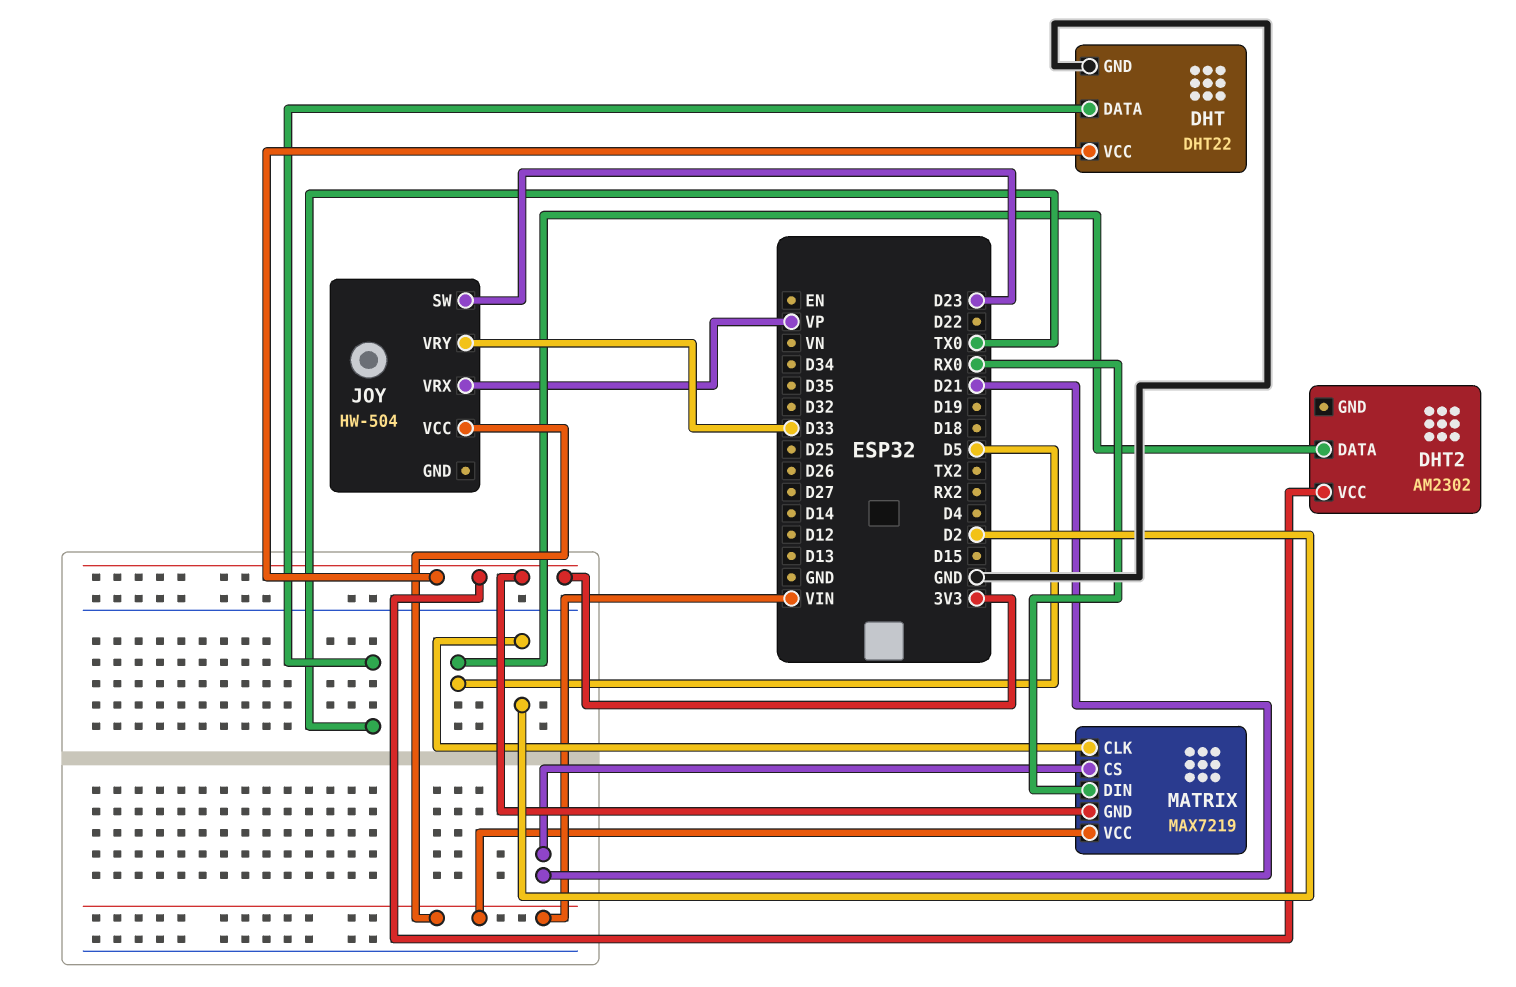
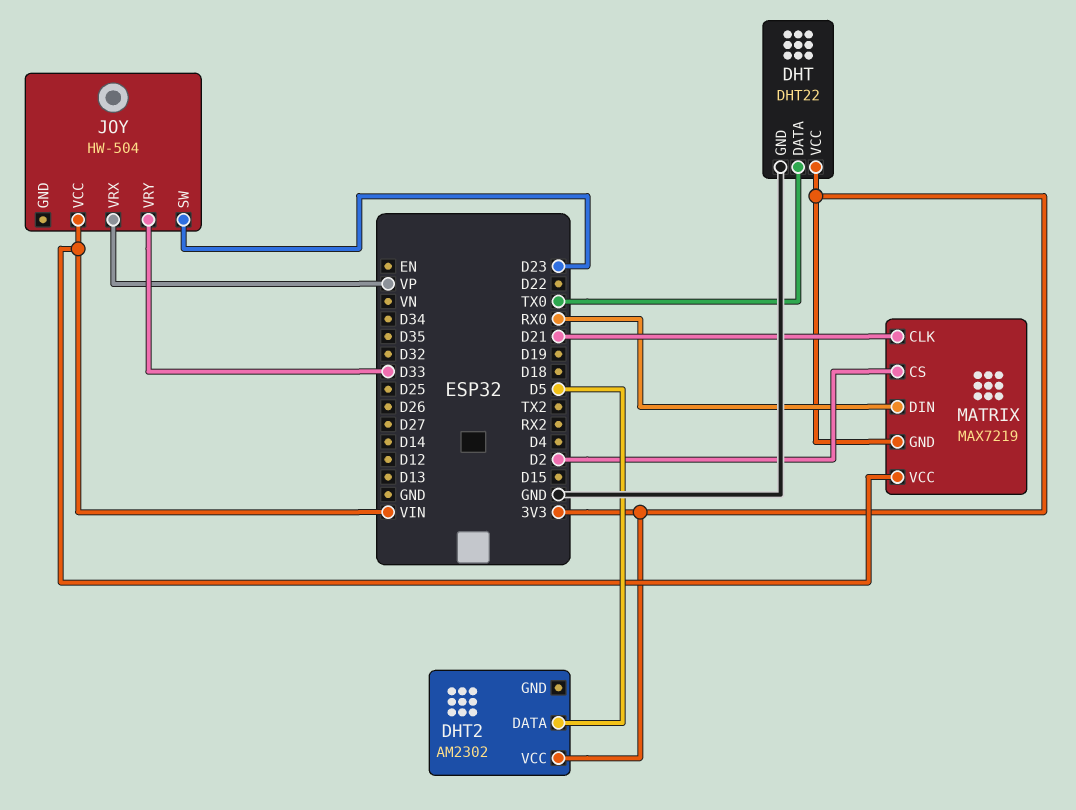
MATRIX pin CLK: D2 -> D21
MATRIX pin CS: D21 -> D2

